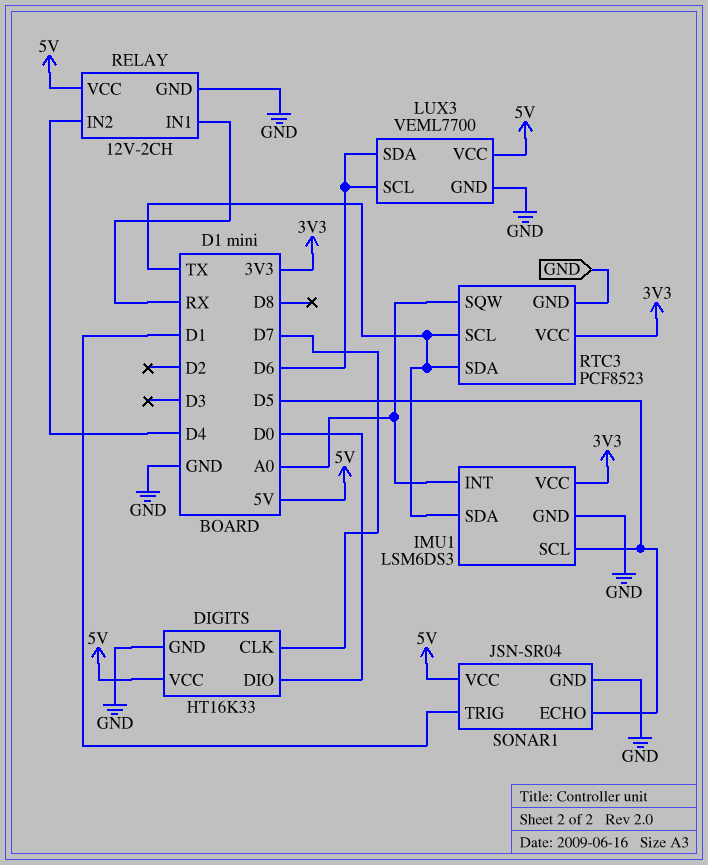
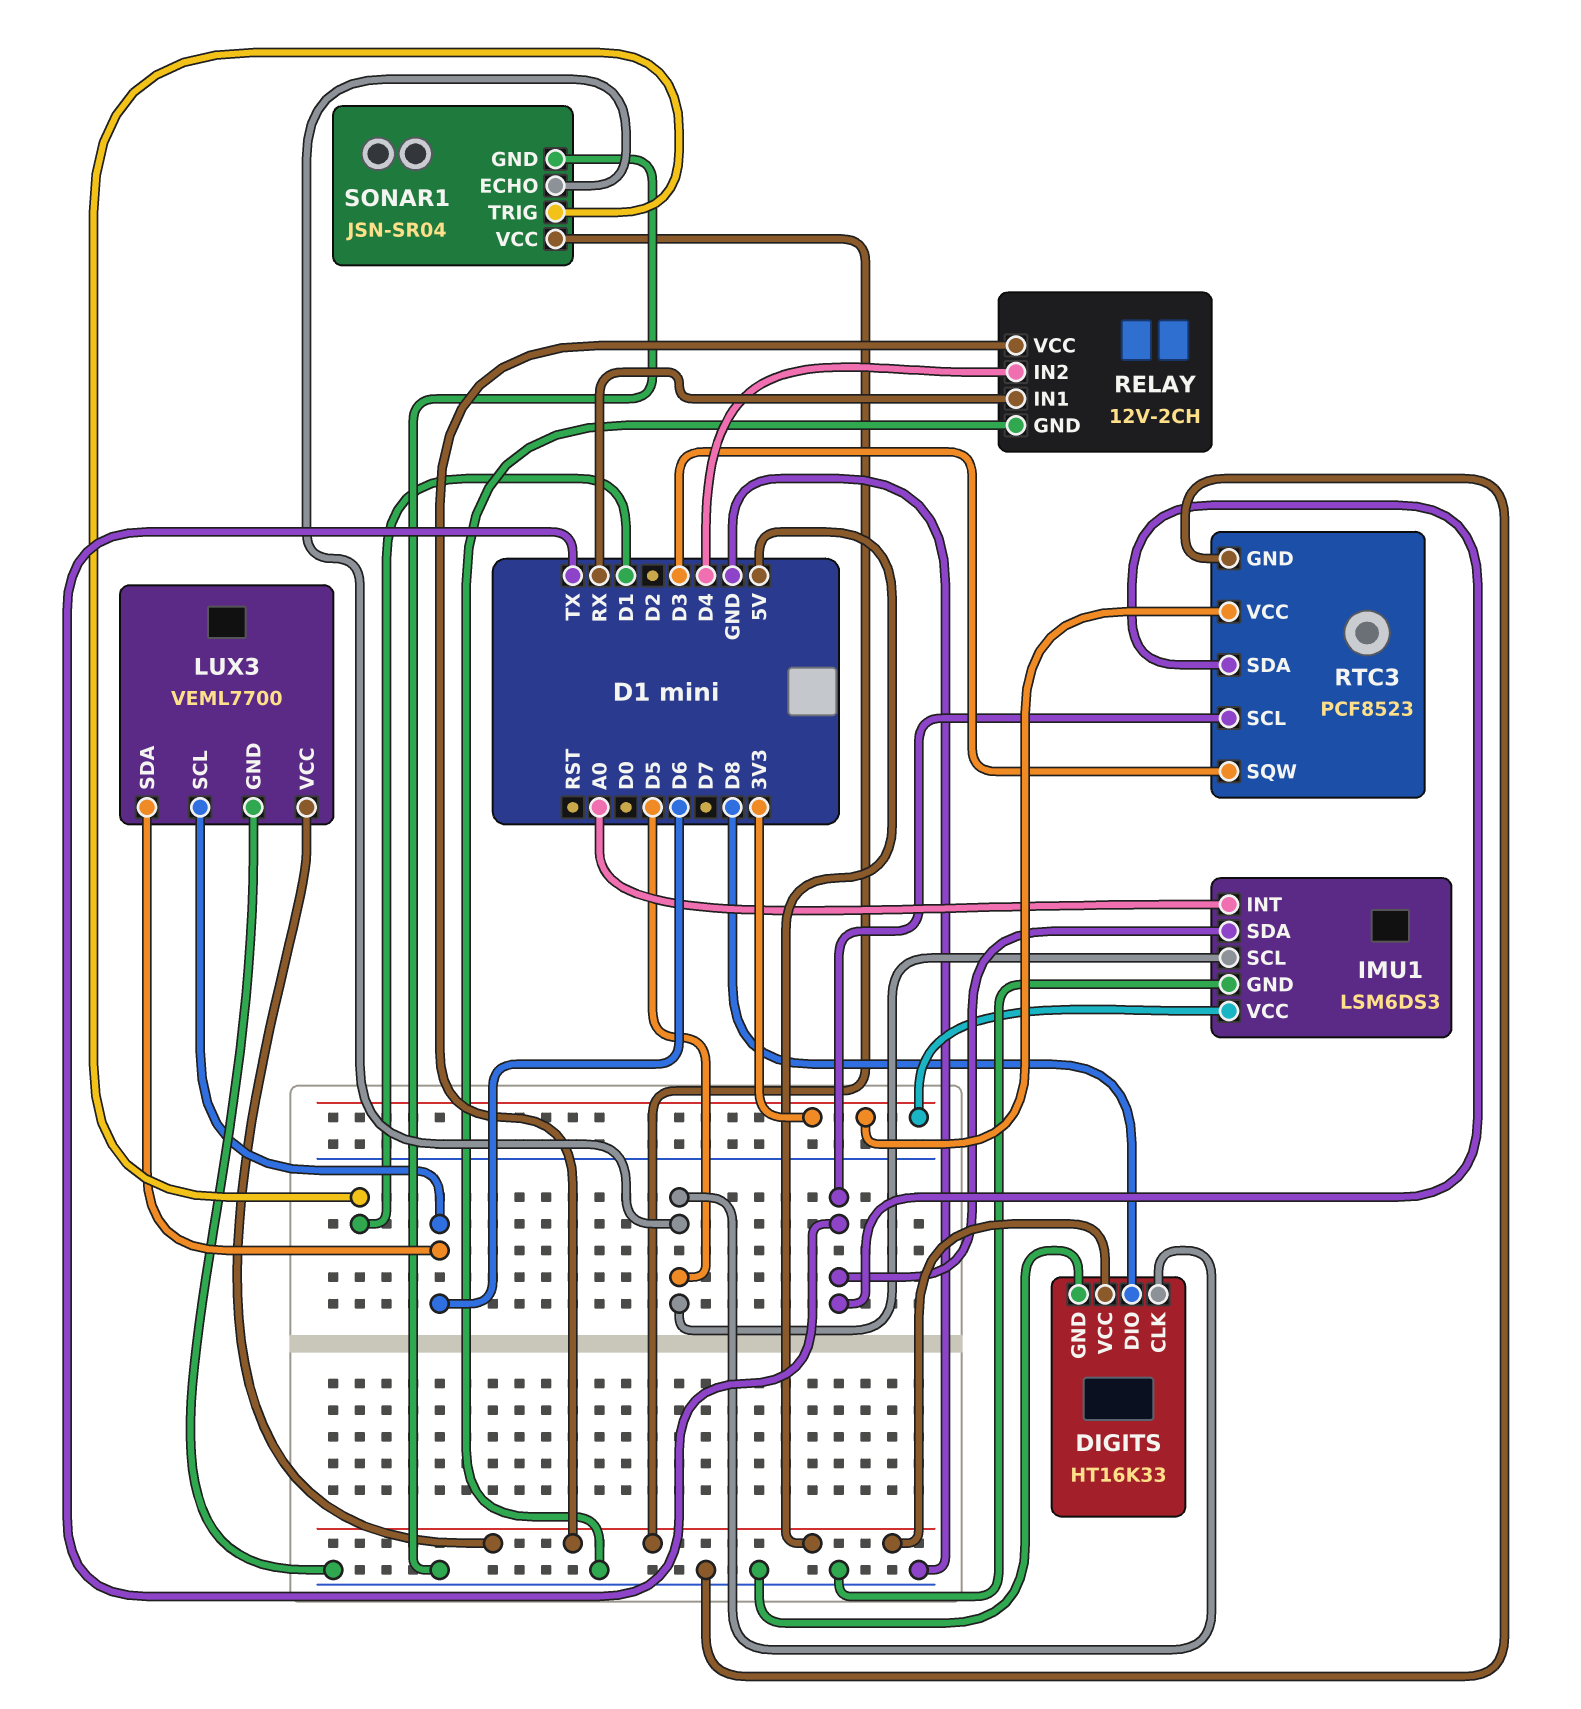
DIGITS pin CLK: D7 -> D5
DIGITS pin DIO: D0 -> D8
RTC3 pin SQW: A0 -> D3

